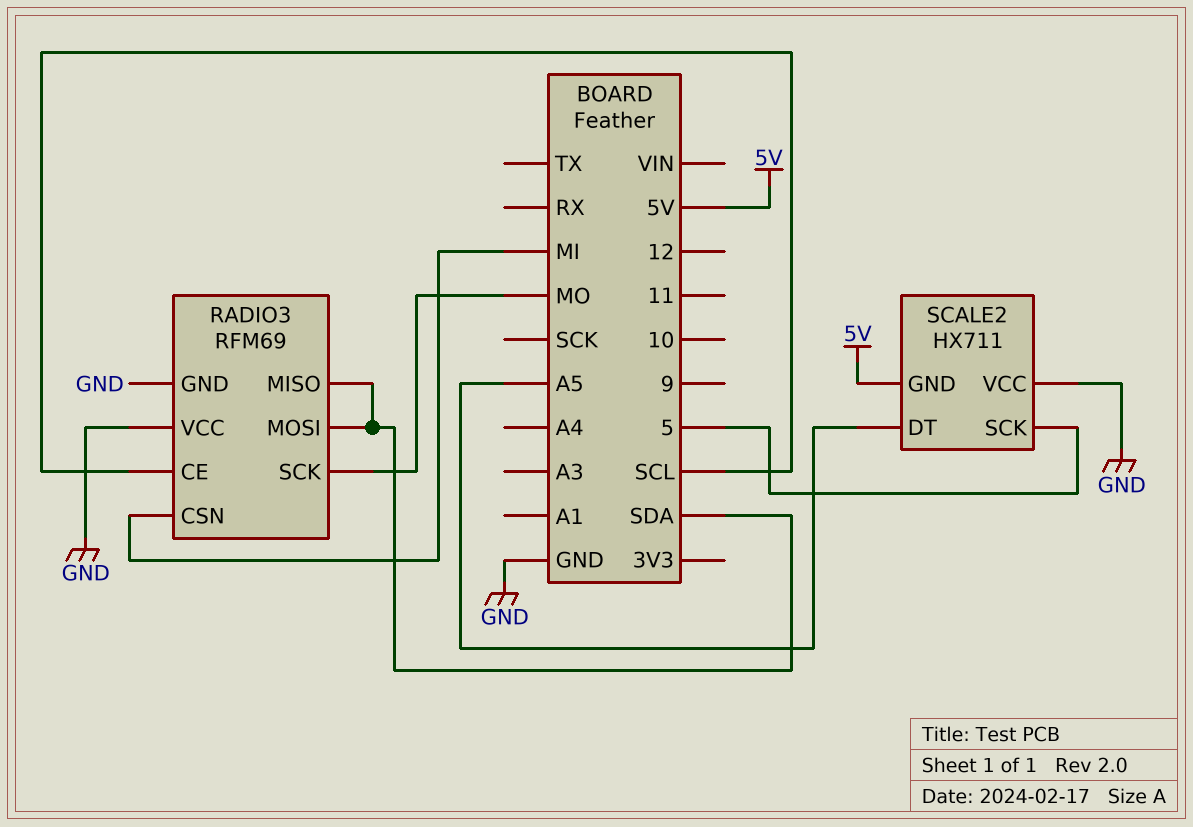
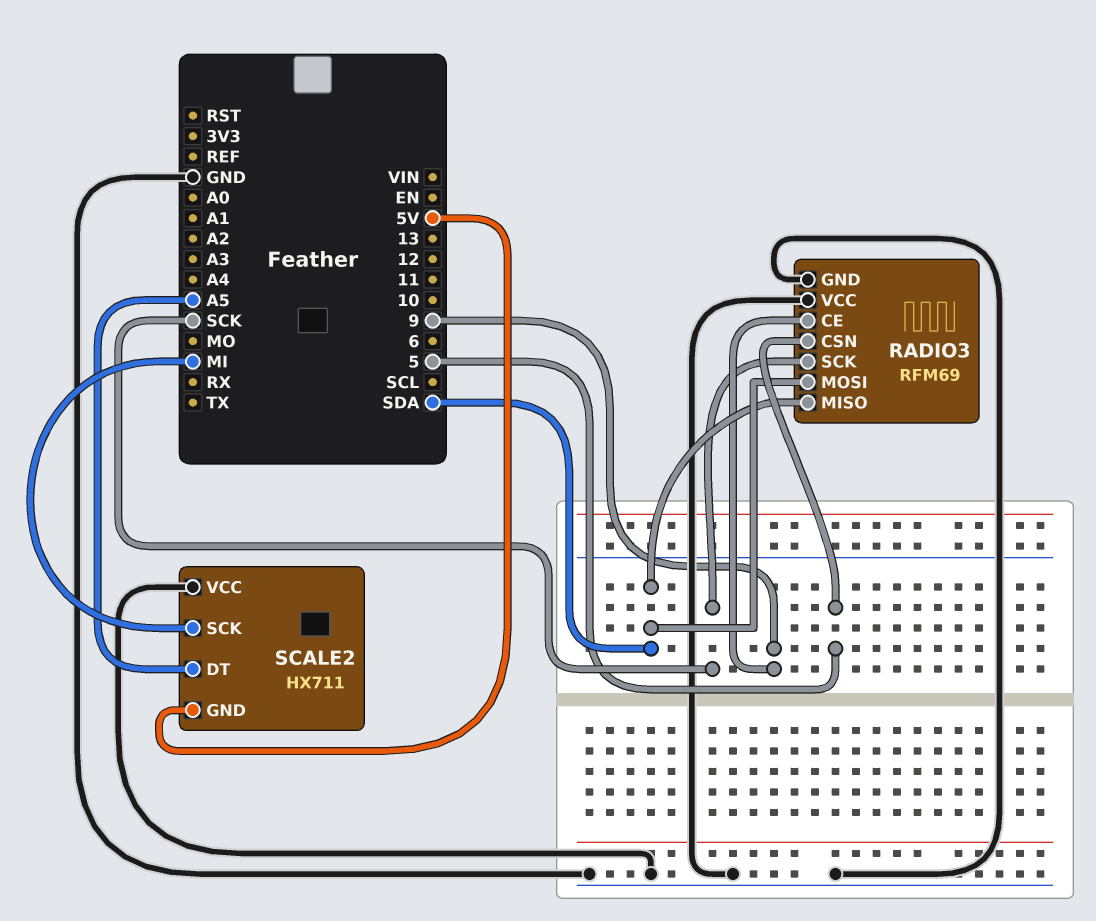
RADIO3 pin CE: SCL -> 9
RADIO3 pin CSN: MI -> 5
RADIO3 pin SCK: MO -> SCK
SCALE2 pin SCK: 5 -> MI

